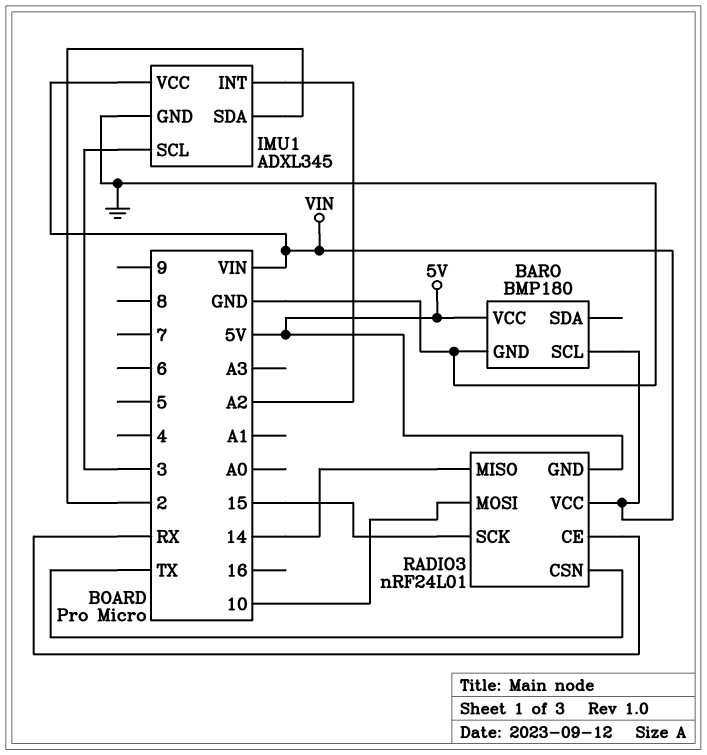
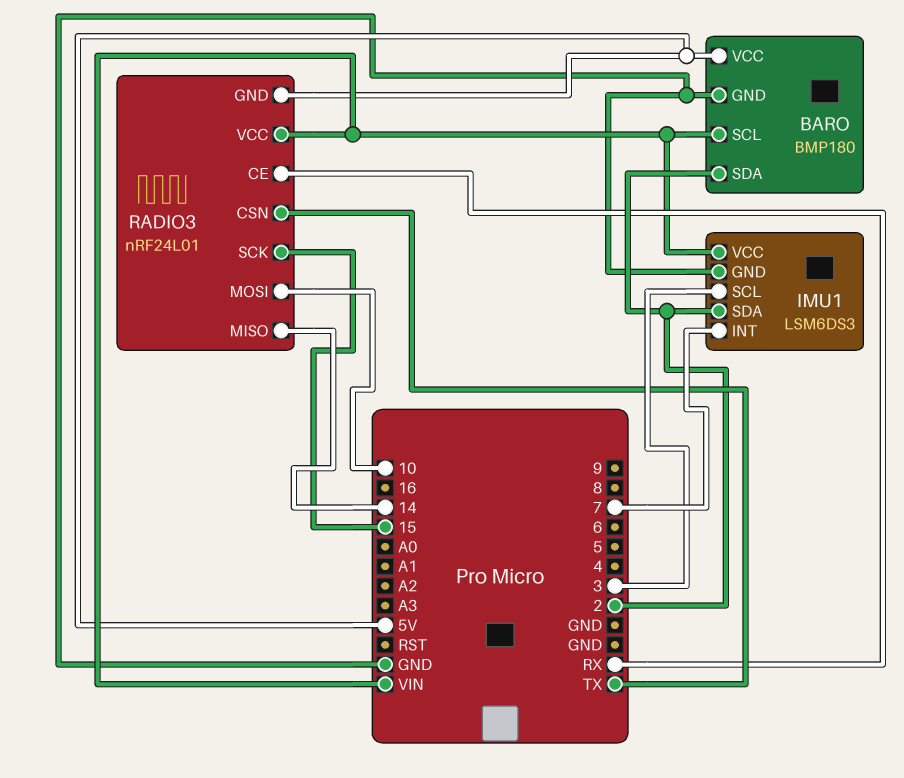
BARO pin SDA: none -> 2
IMU1: ADXL345 -> LSM6DS3
IMU1 pin INT: A2 -> 7

